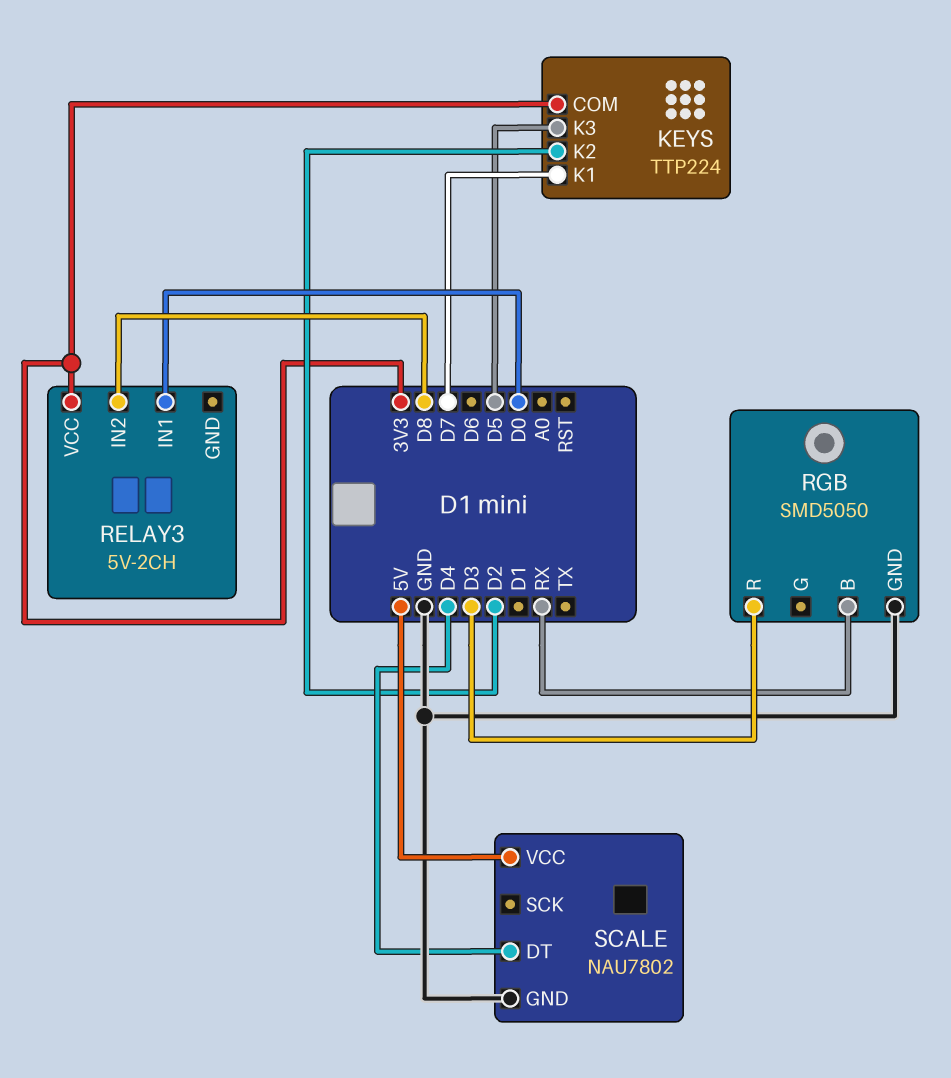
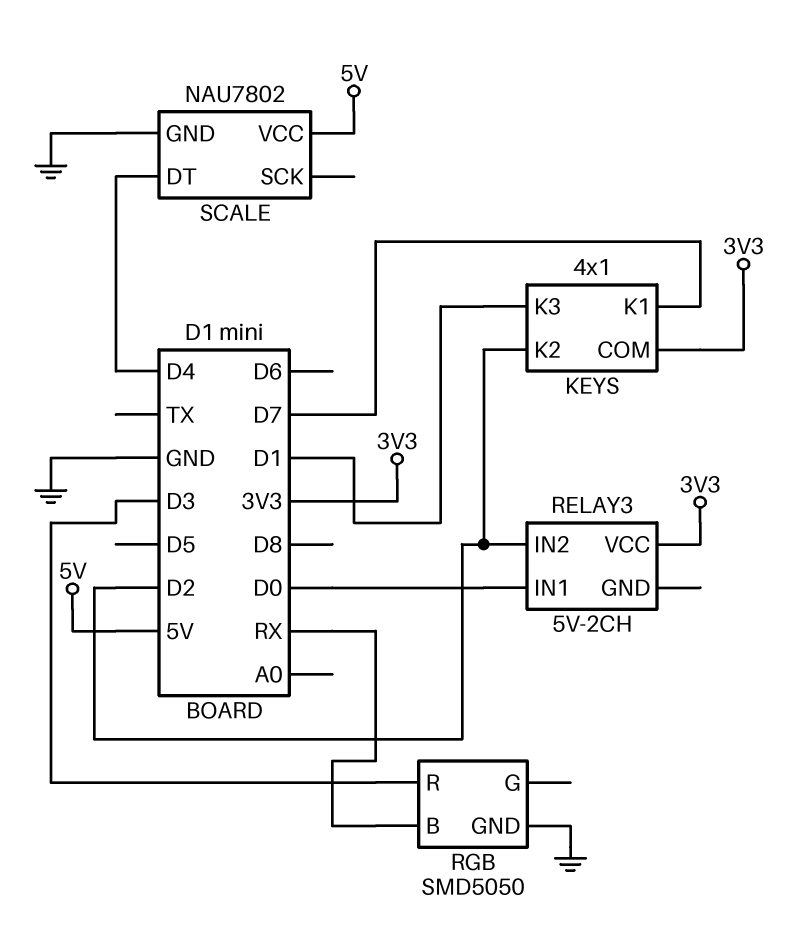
KEYS: TTP224 -> 4x1
KEYS pin K3: D5 -> D1
RELAY3 pin IN2: D8 -> D2

